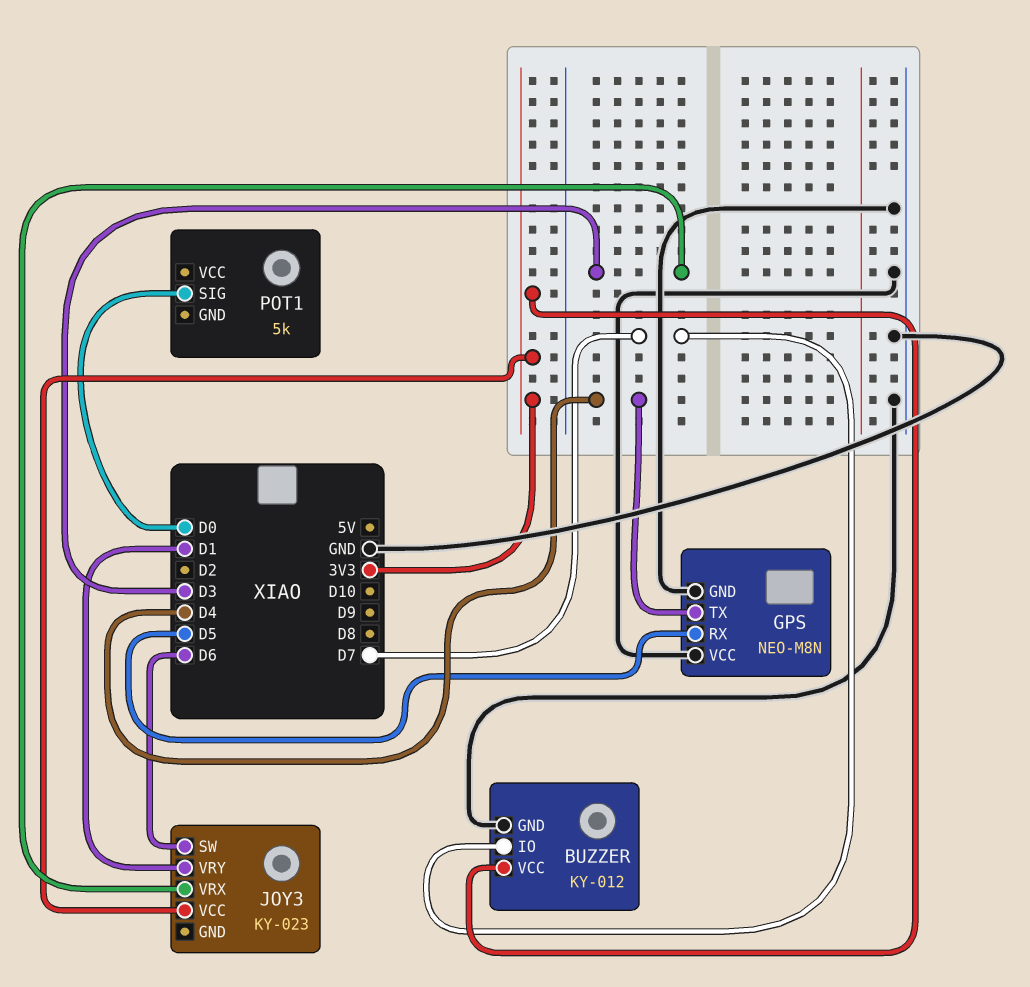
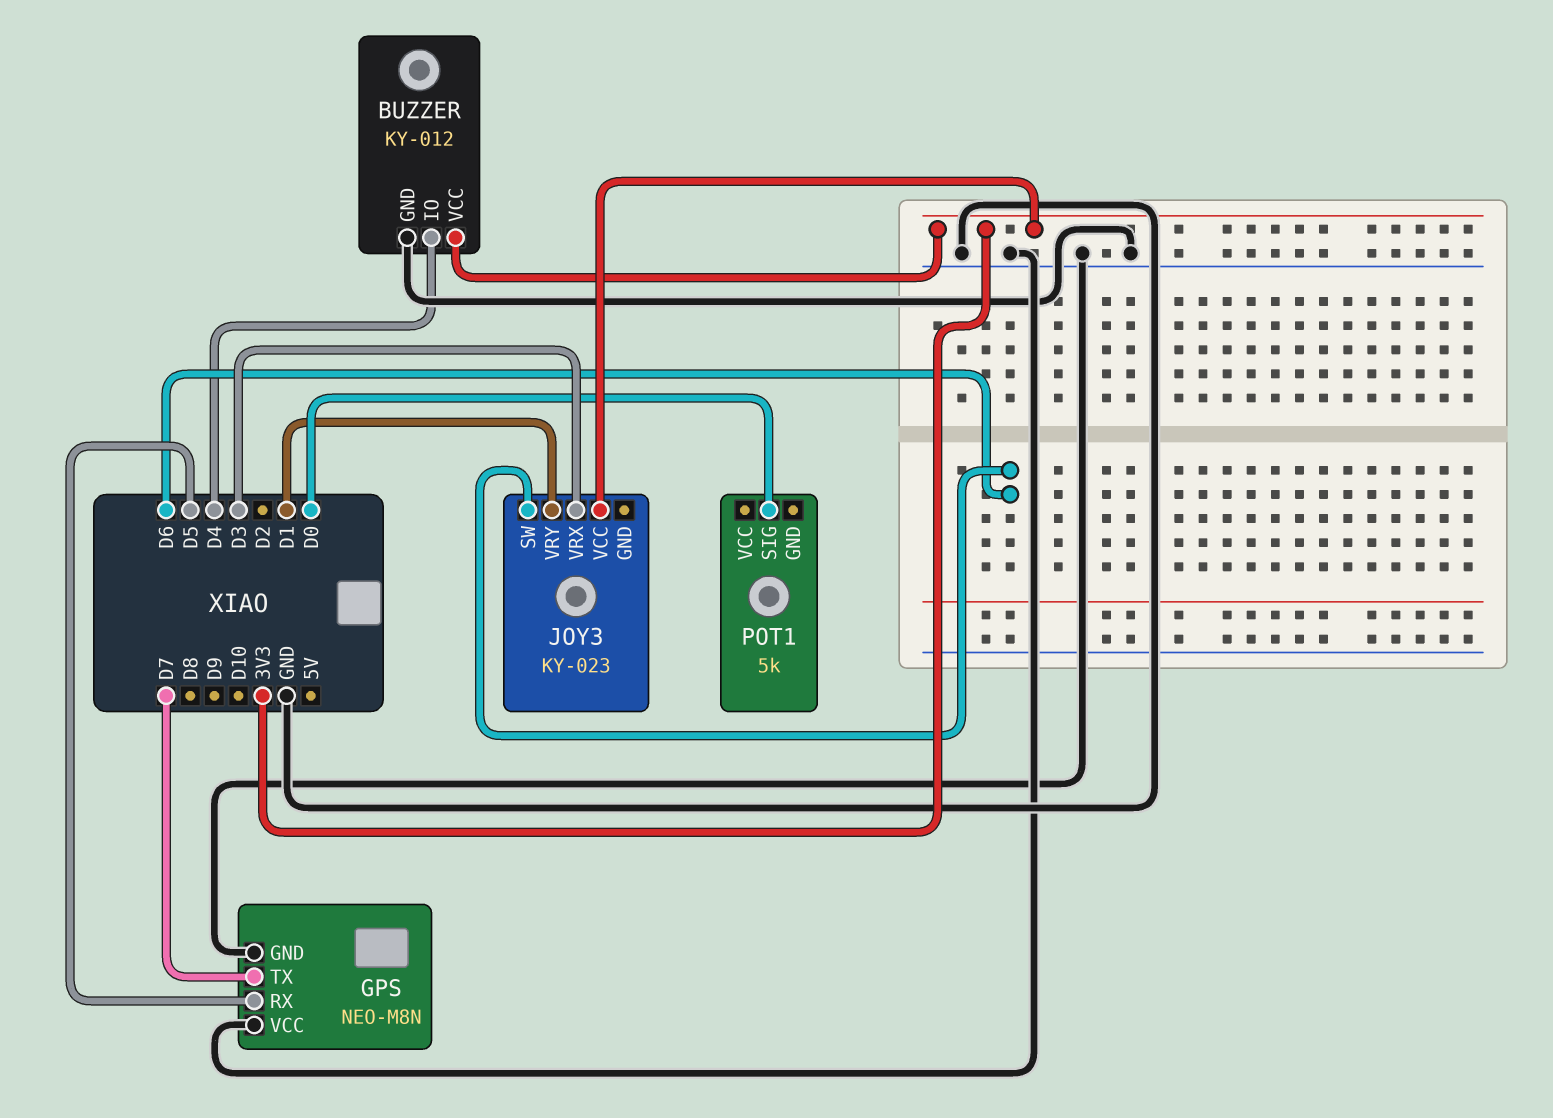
BUZZER pin IO: D7 -> D4
GPS pin TX: D4 -> D7

